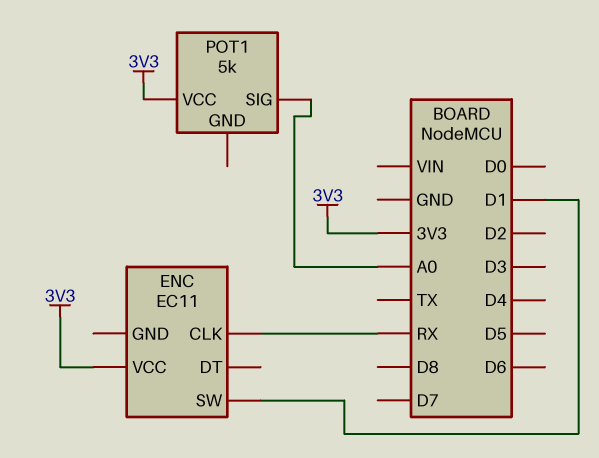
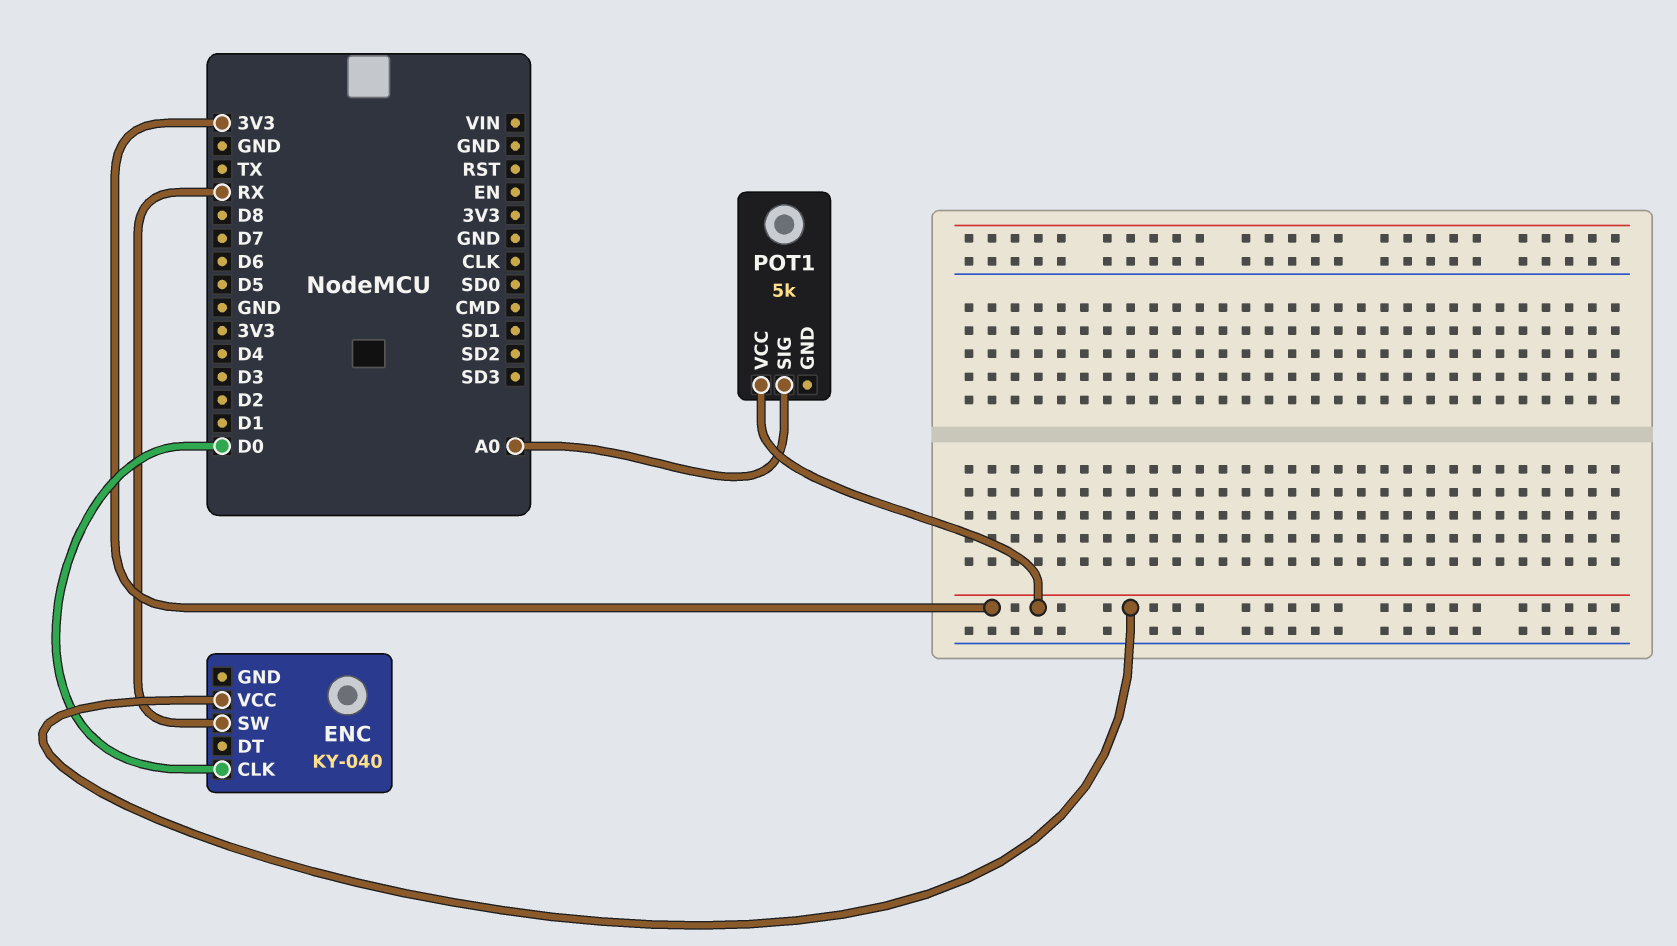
ENC: EC11 -> KY-040
ENC pin CLK: RX -> D0
ENC pin SW: D1 -> RX

